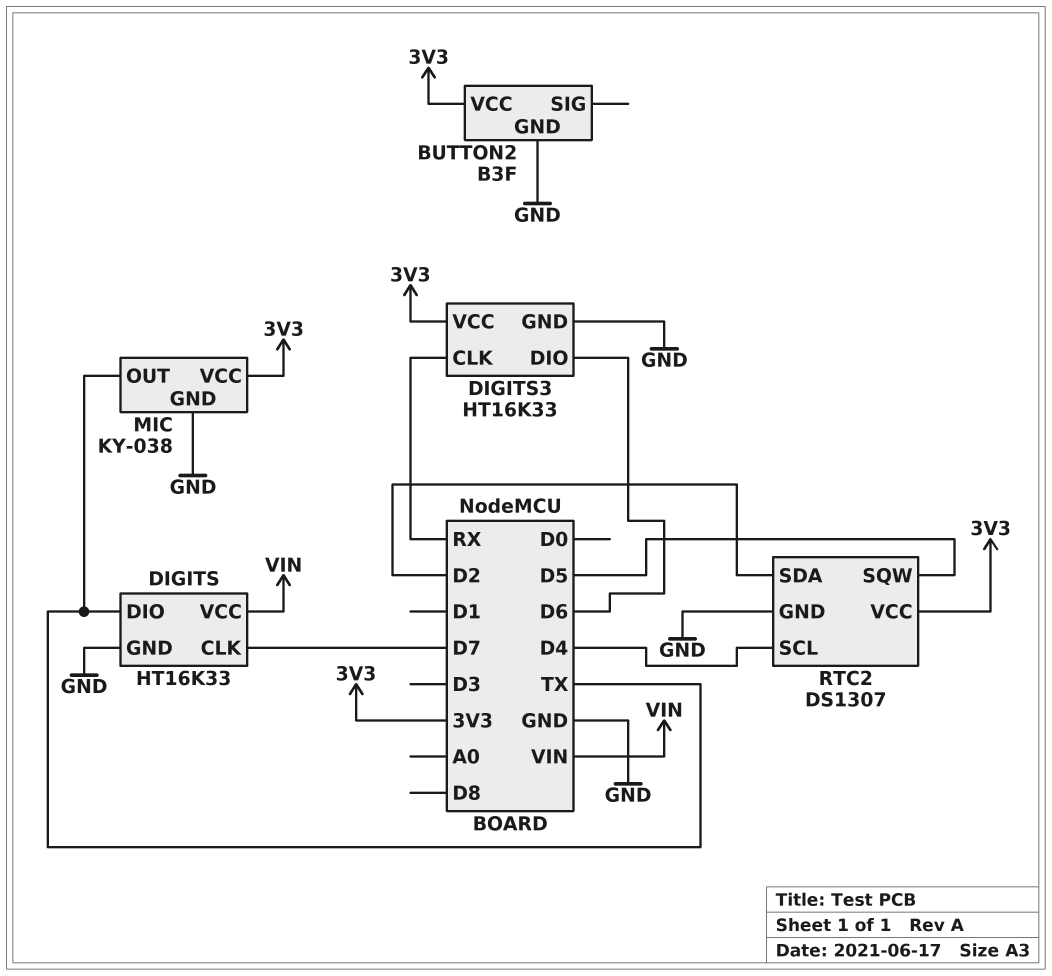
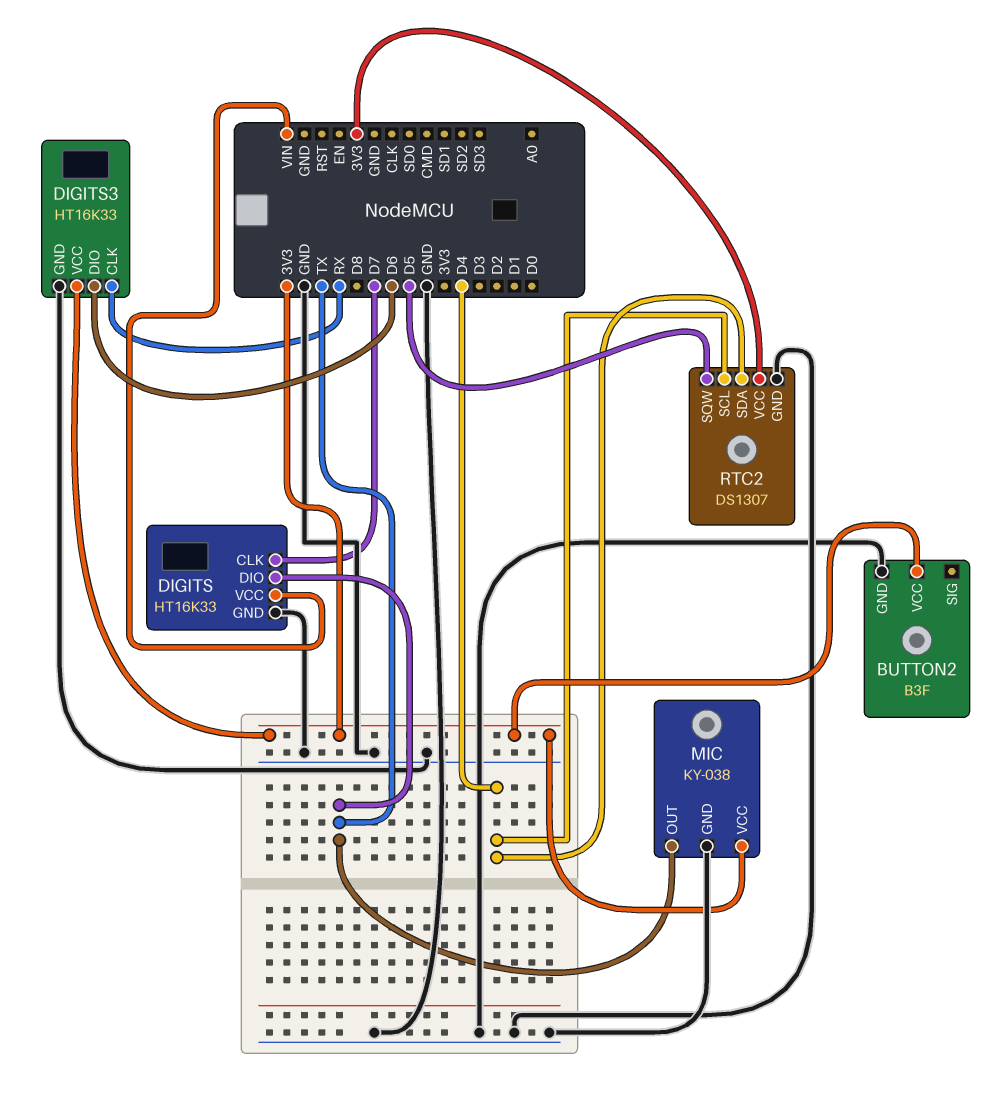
RTC2 pin SDA: D2 -> D4

